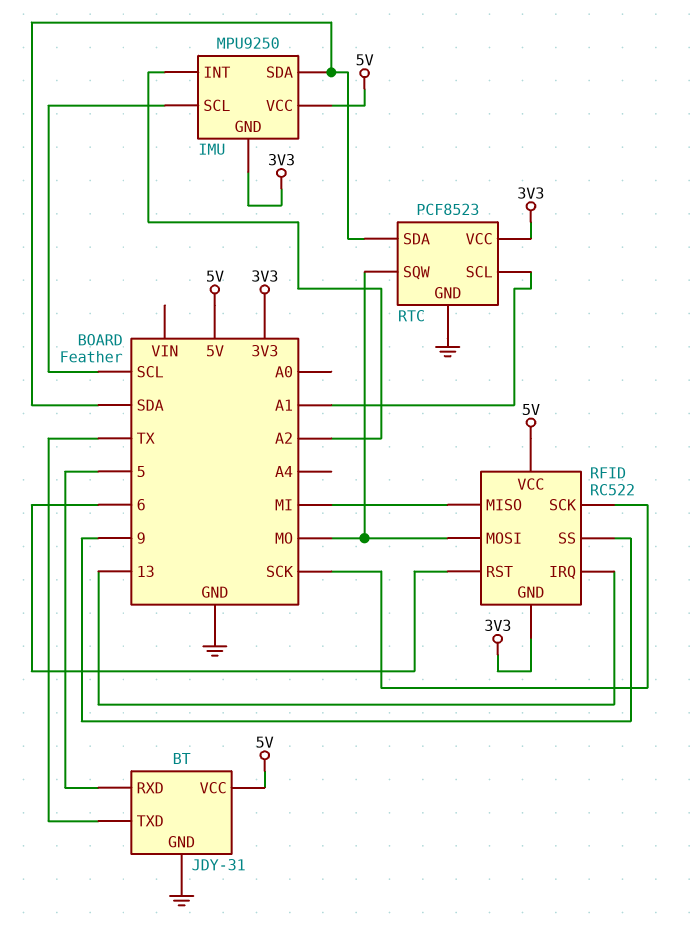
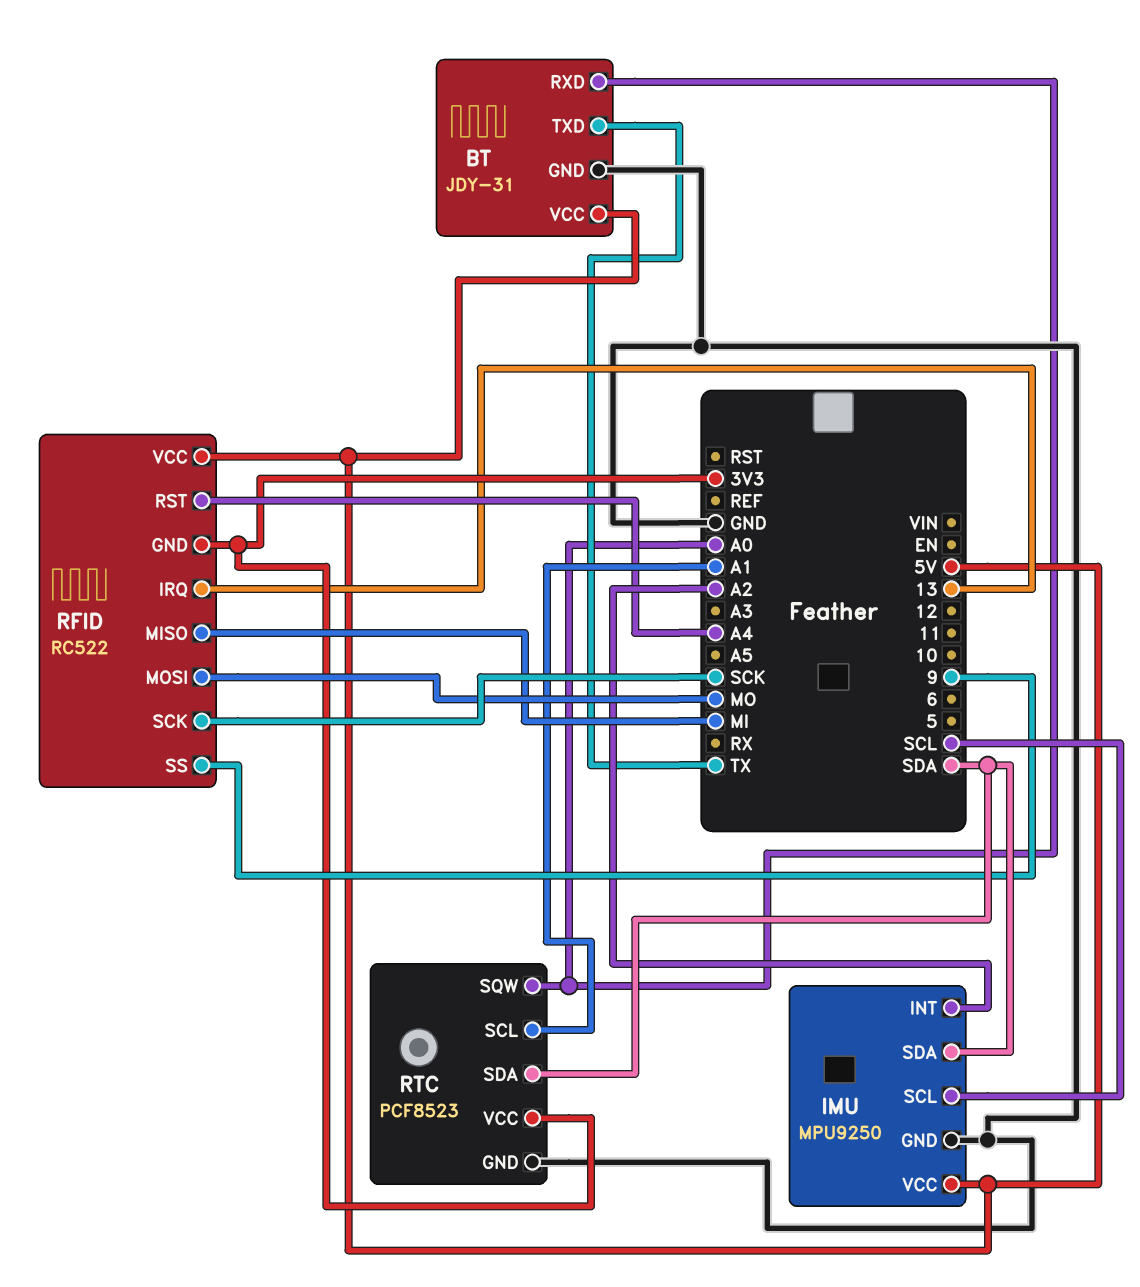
BT pin RXD: 5 -> A0
IMU pin GND: 3V3 -> GND
RFID pin RST: 6 -> A4
RTC pin SQW: MO -> A0

